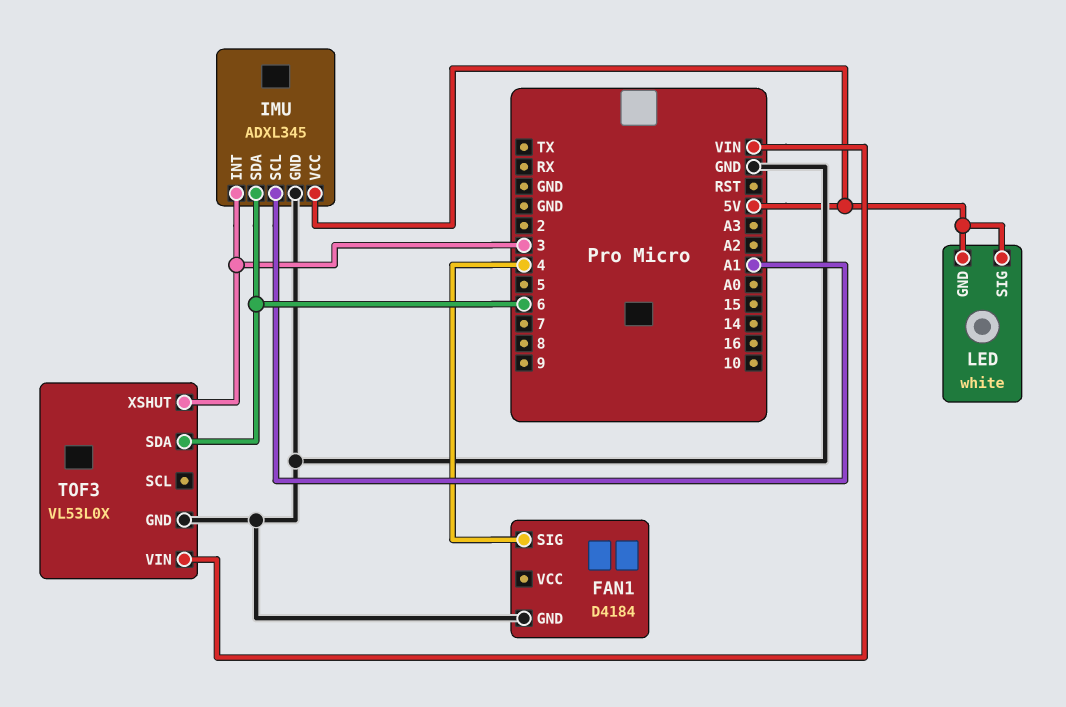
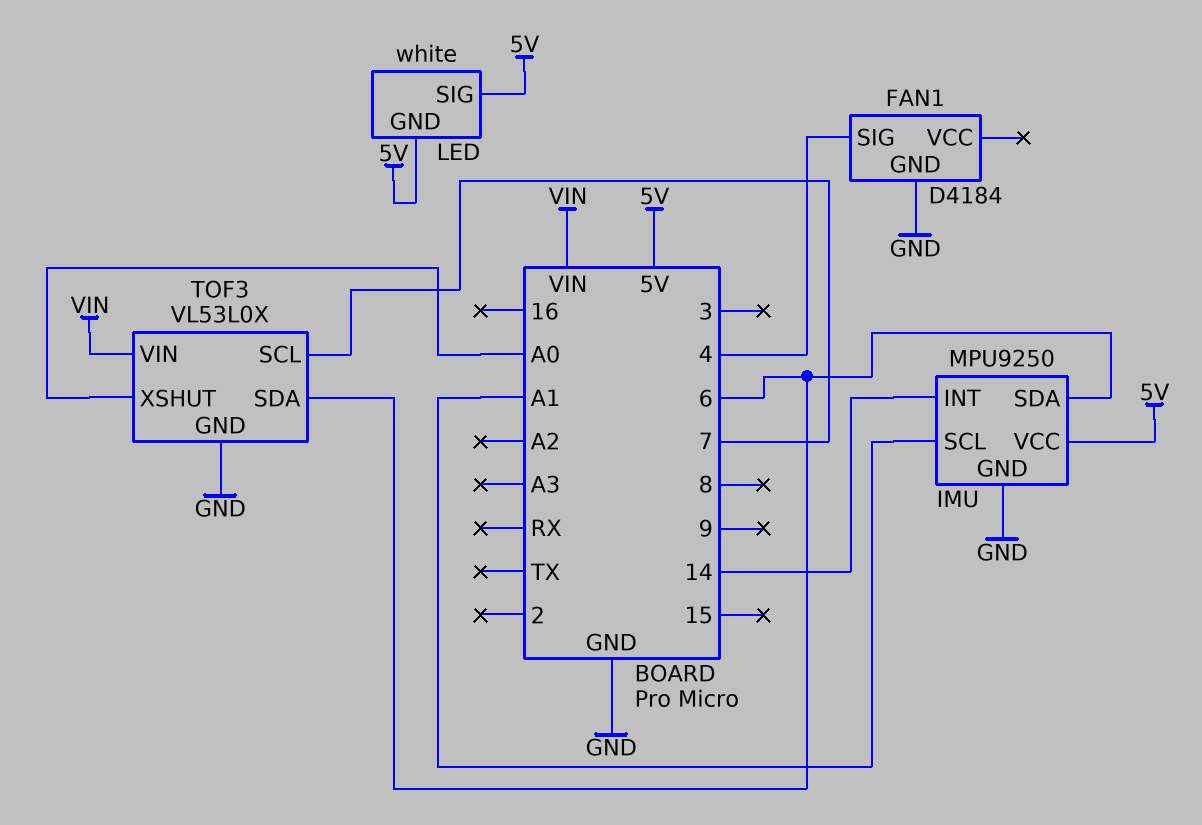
IMU: ADXL345 -> MPU9250
IMU pin INT: 3 -> 14
TOF3 pin SCL: none -> 7
TOF3 pin XSHUT: 3 -> A0

